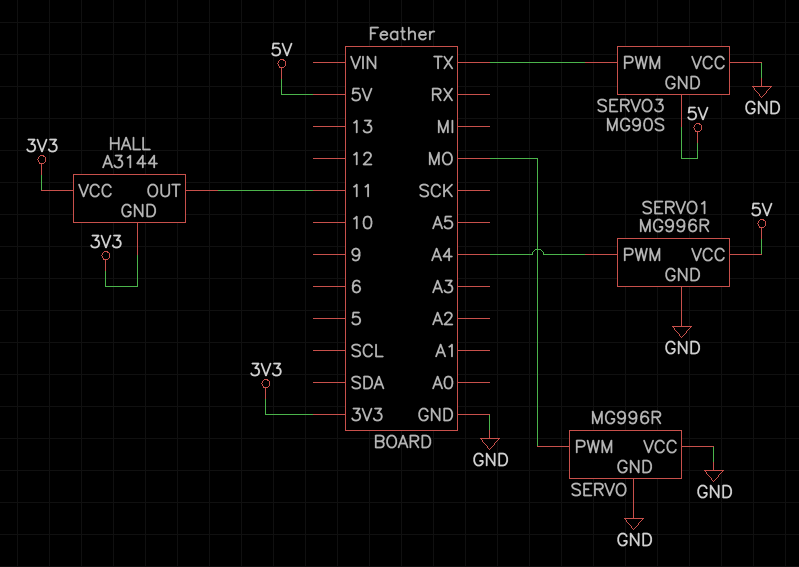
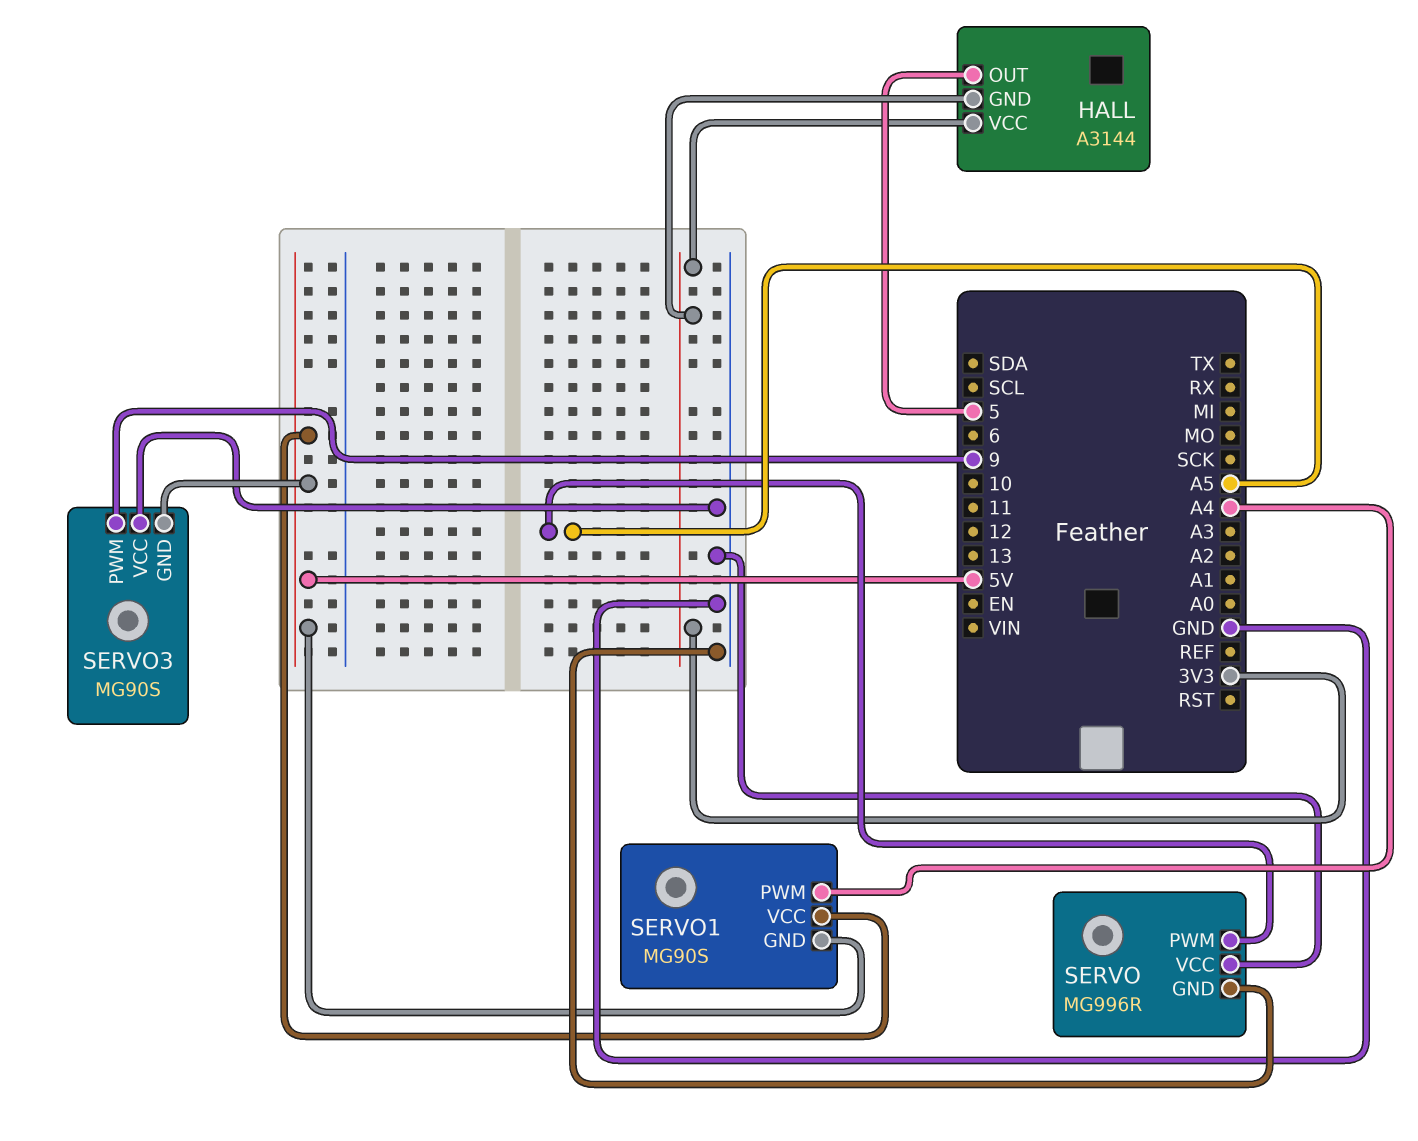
HALL pin OUT: 11 -> 5
SERVO pin PWM: MO -> A5
SERVO1: MG996R -> MG90S
SERVO1 pin GND: GND -> 5V
SERVO3 pin PWM: TX -> 9

